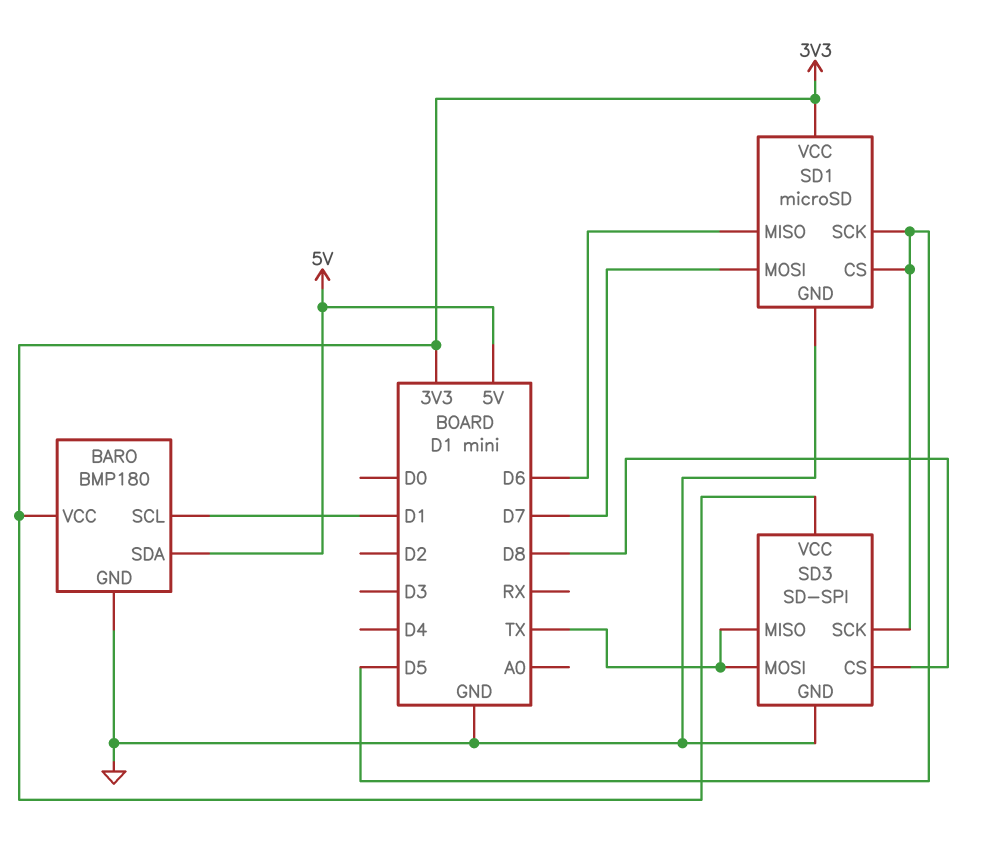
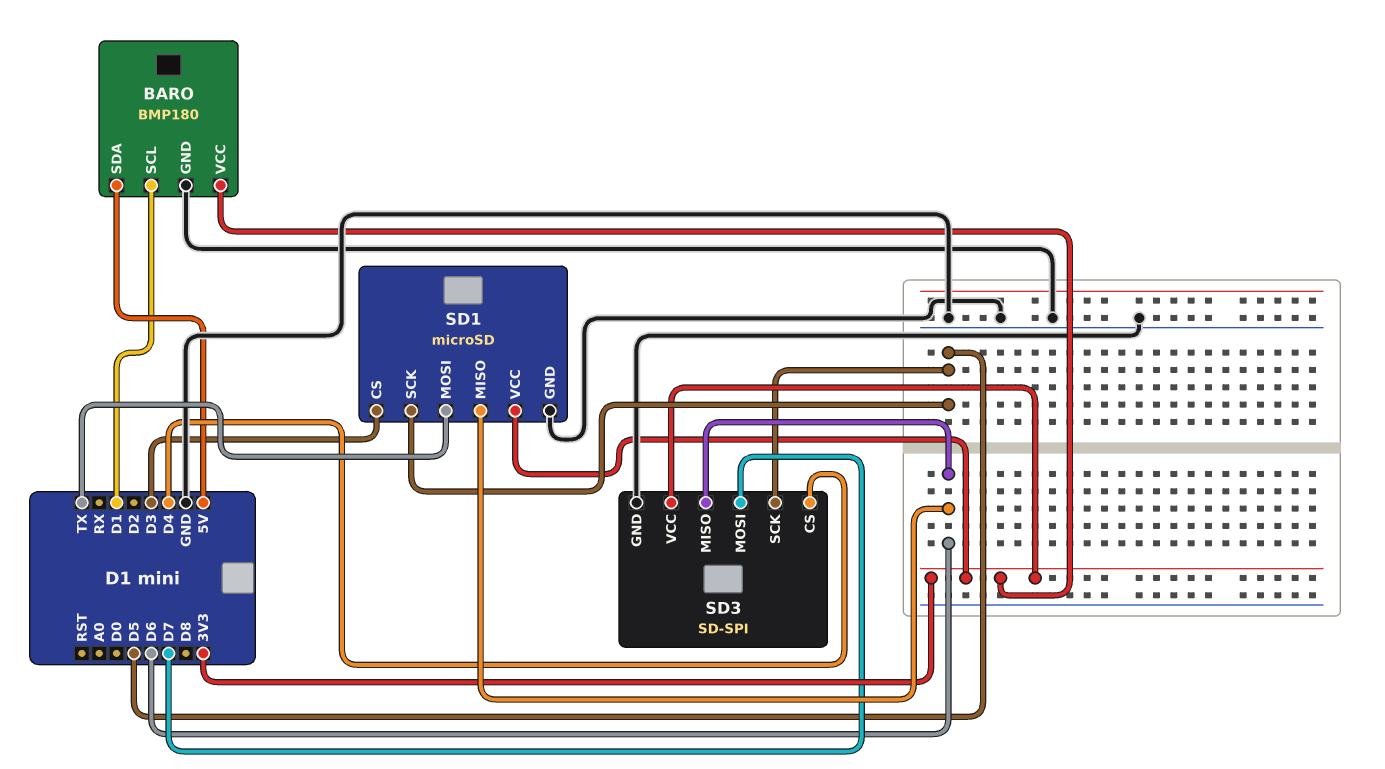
SD1 pin CS: D5 -> D3
SD1 pin MOSI: D7 -> TX
SD3 pin CS: D8 -> D4
SD3 pin MISO: TX -> D6
SD3 pin MOSI: TX -> D7

